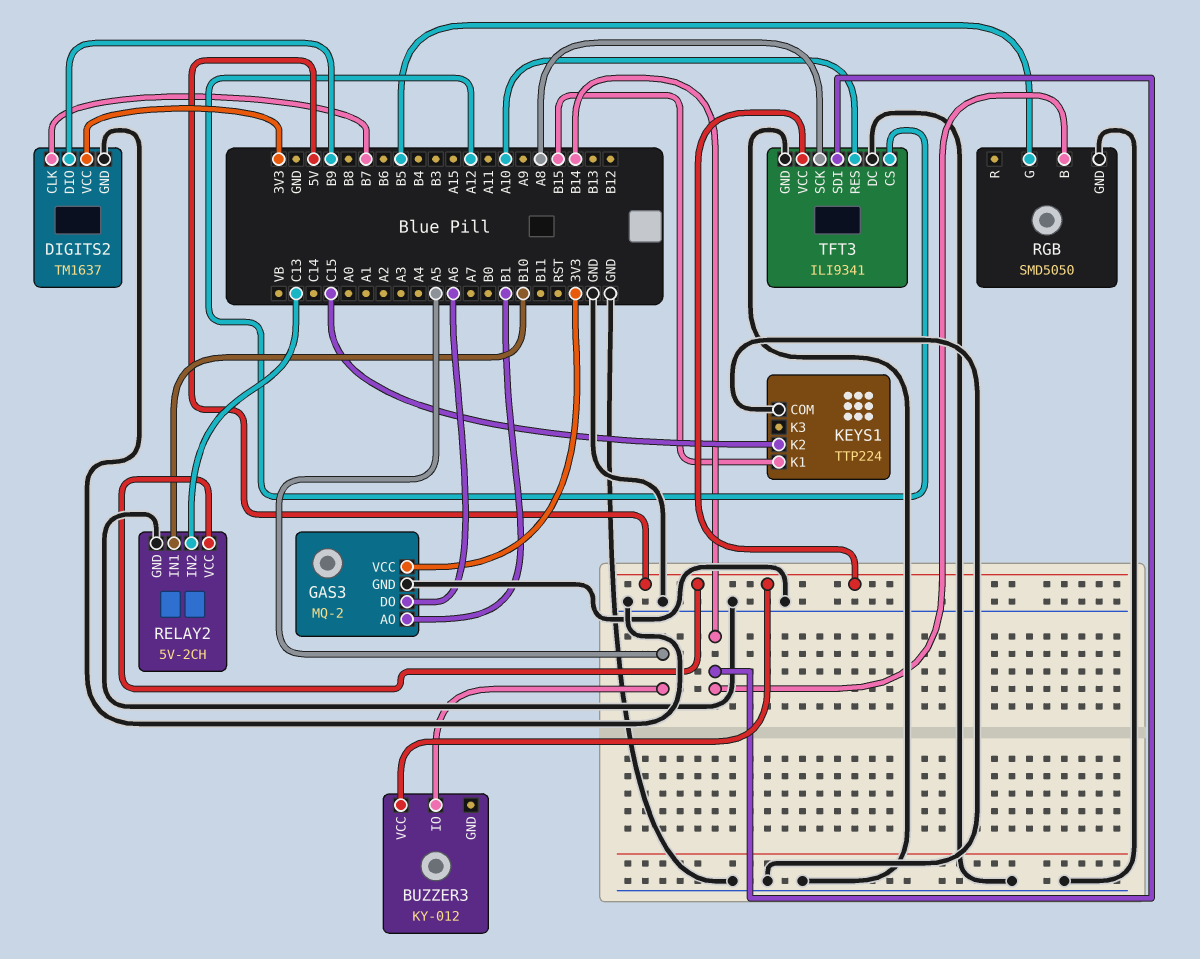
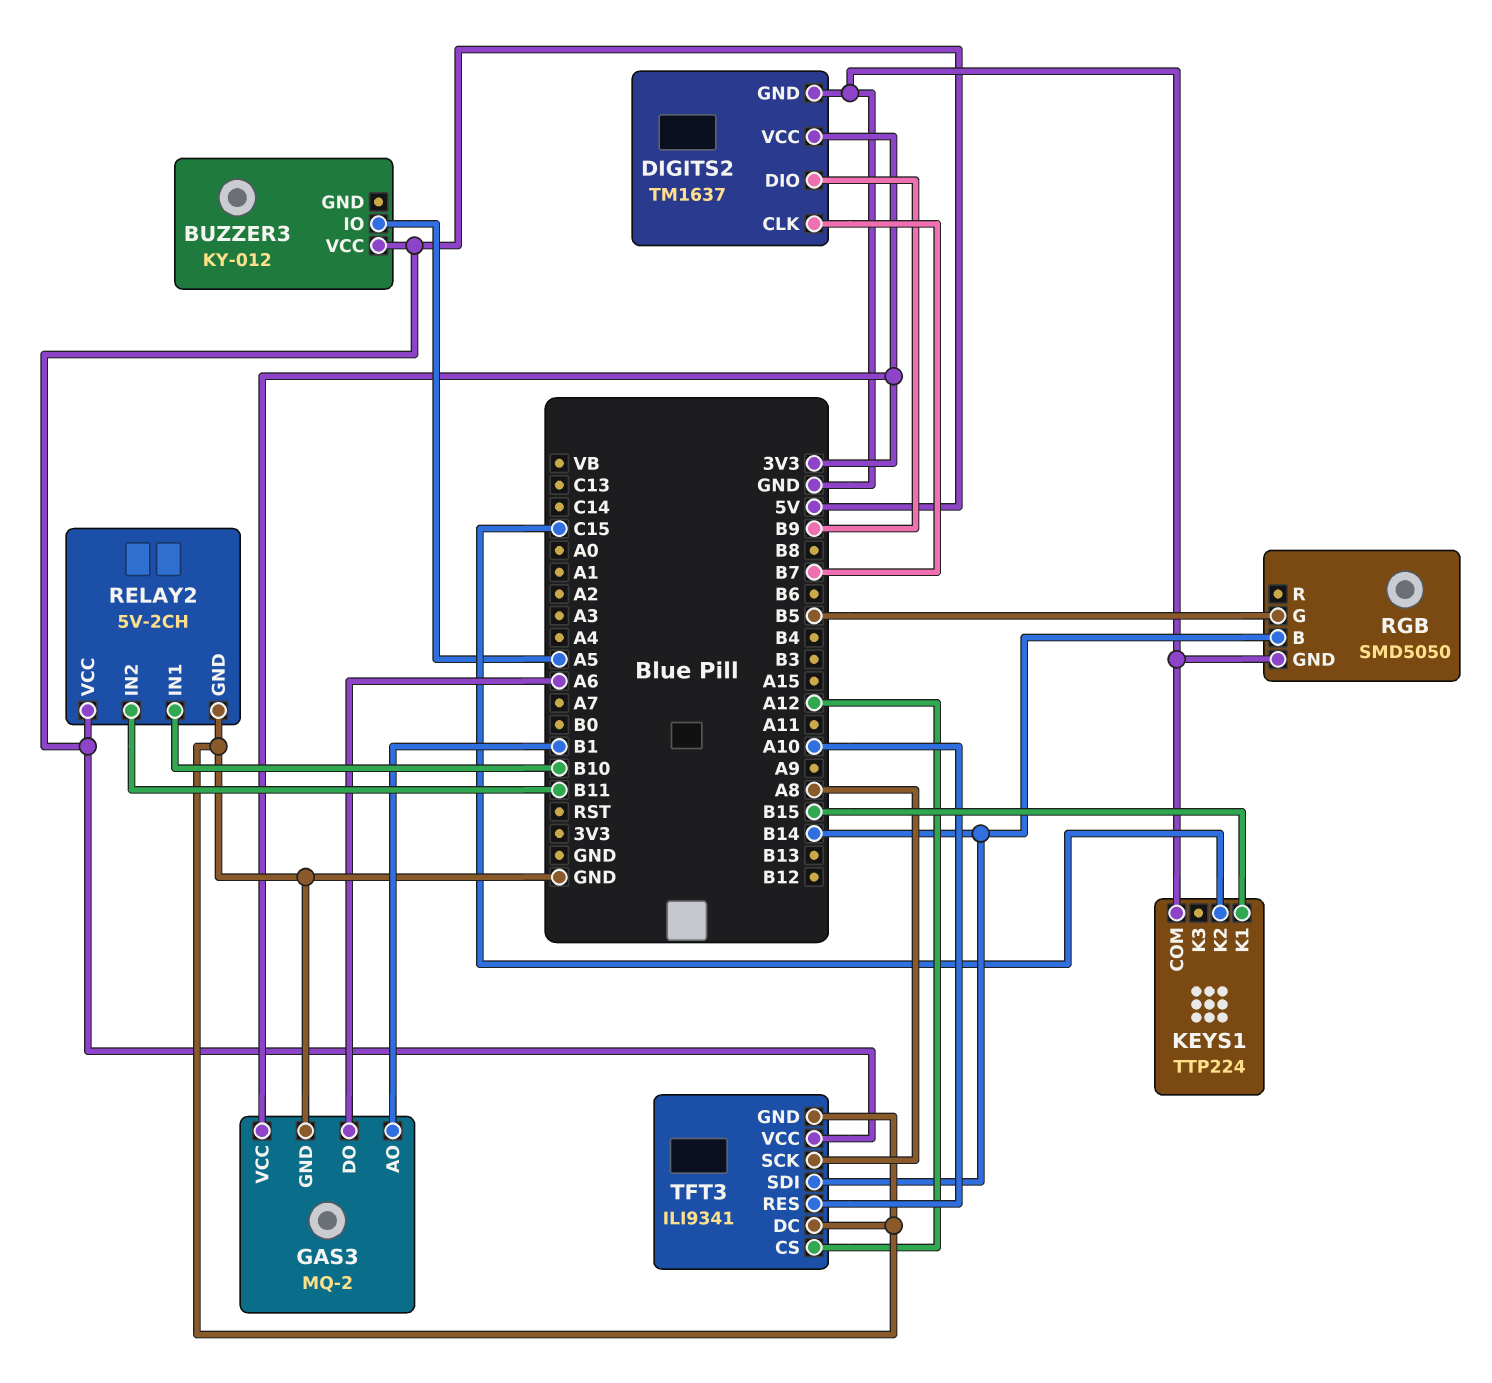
RELAY2 pin IN2: C13 -> B11

